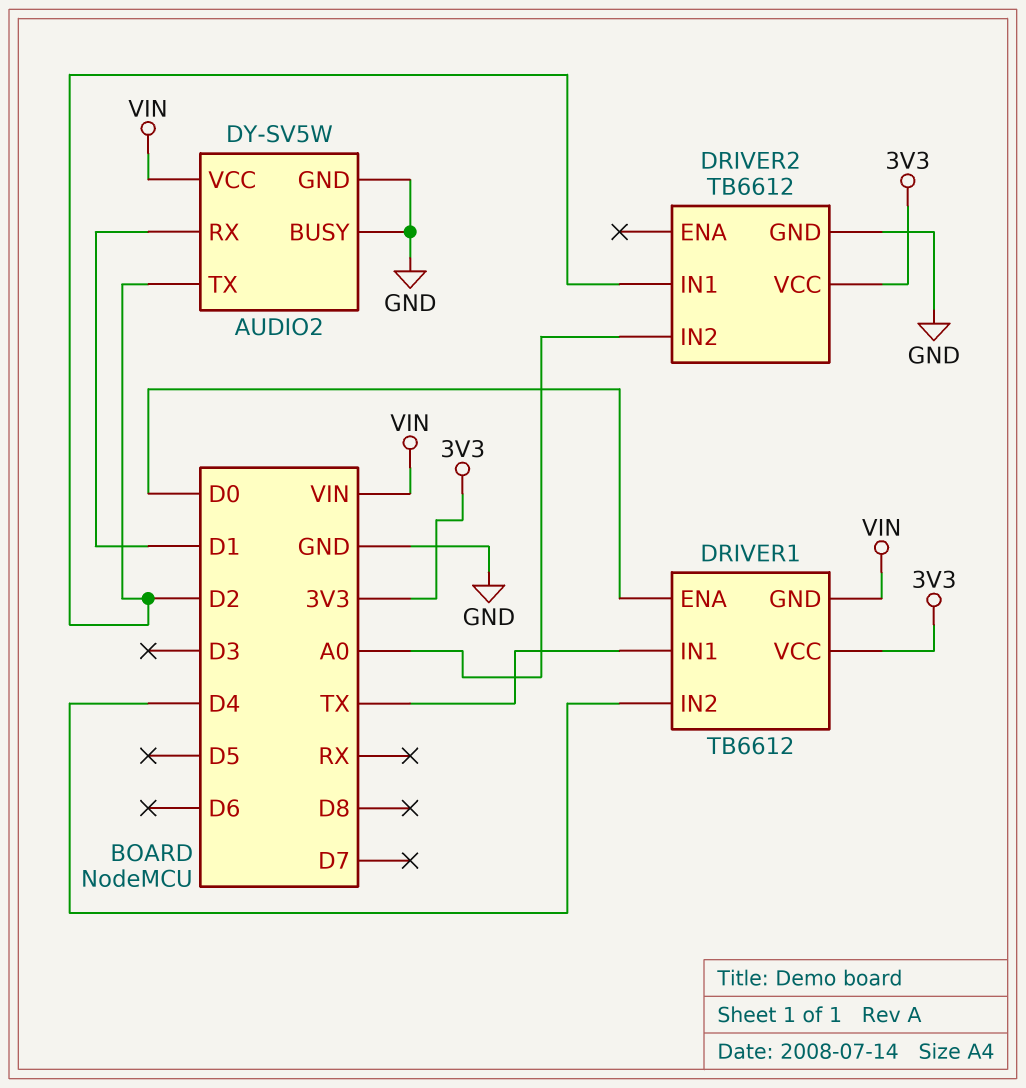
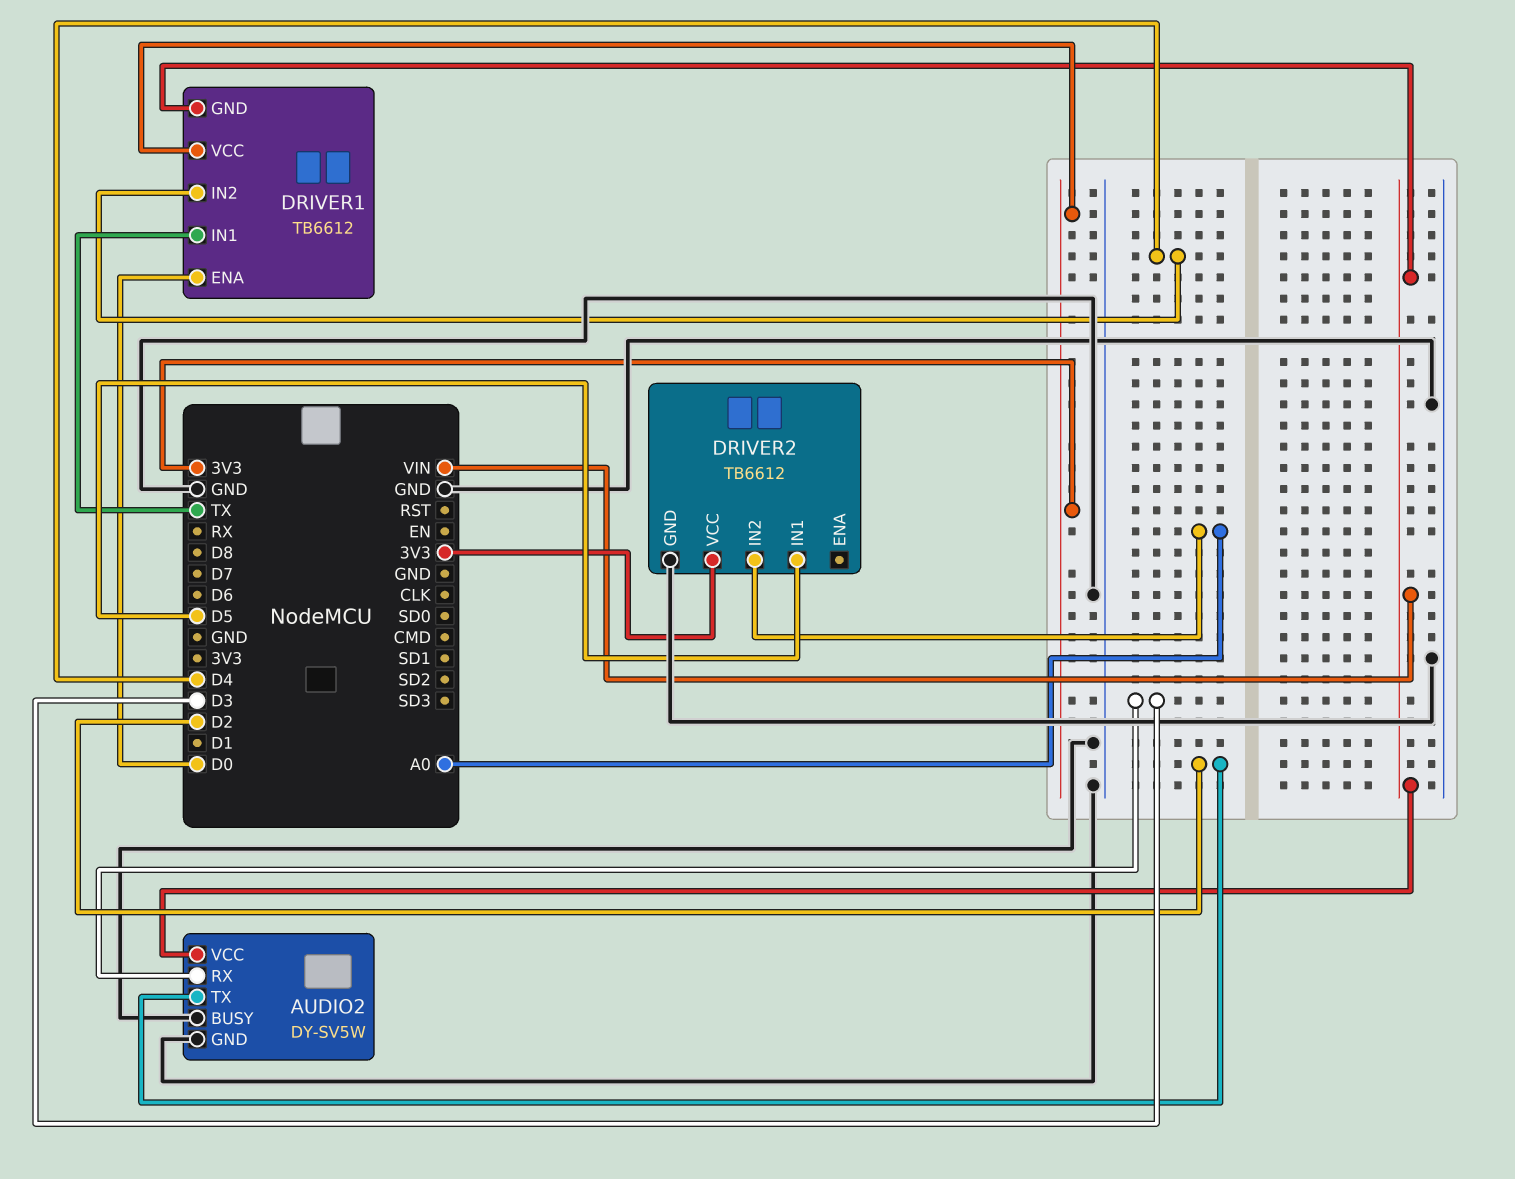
AUDIO2 pin RX: D1 -> D3
DRIVER2 pin IN1: D2 -> D5

